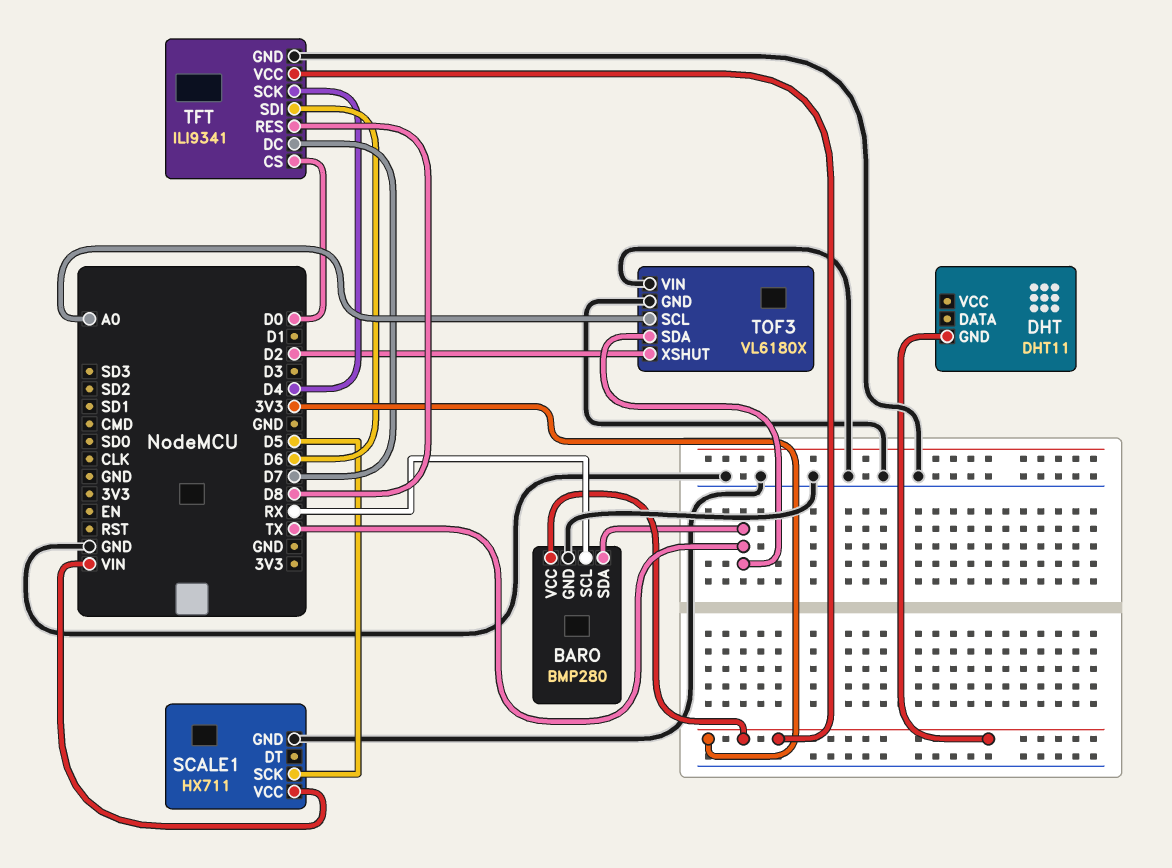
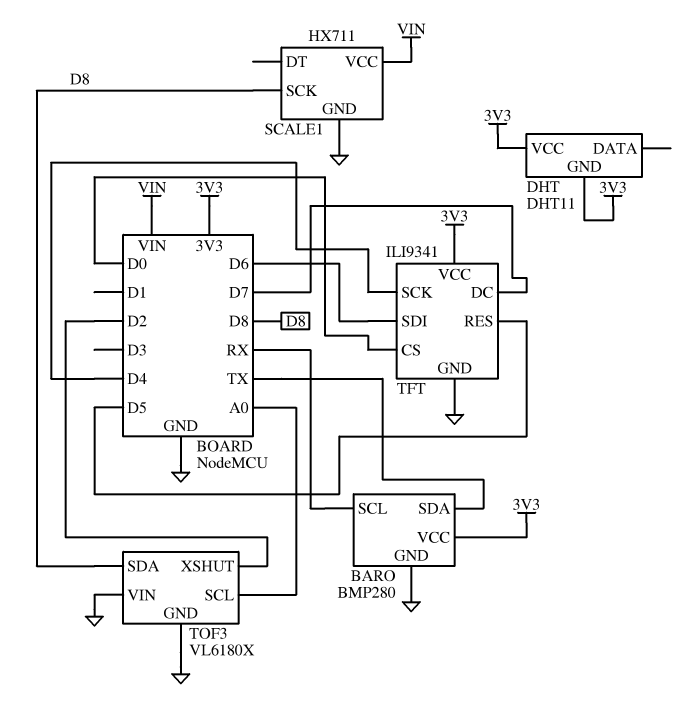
DHT pin VCC: none -> 3V3
SCALE1 pin SCK: D5 -> D8
TFT pin RES: D8 -> D5
TOF3 pin SDA: TX -> D8

